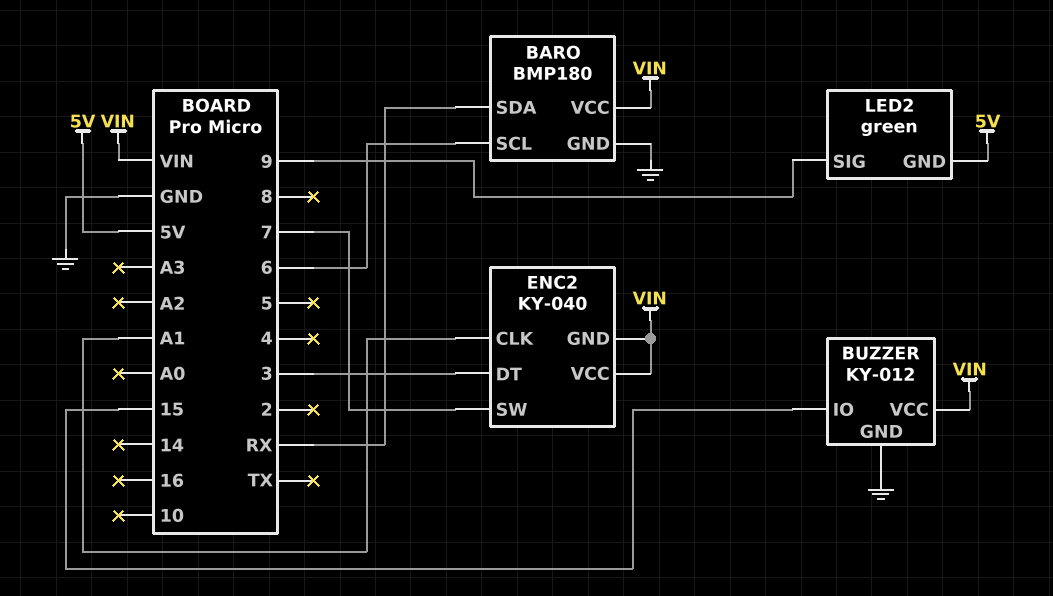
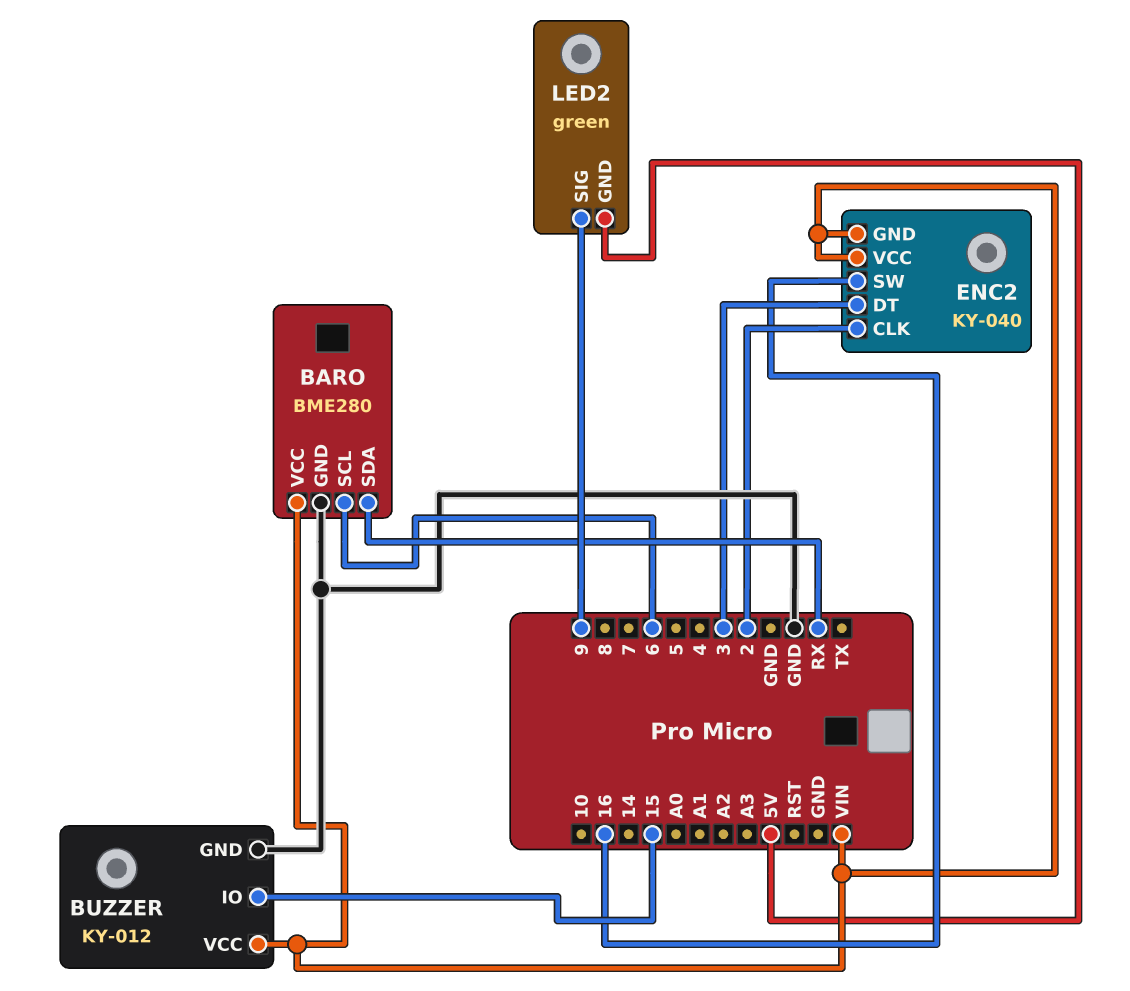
BARO: BMP180 -> BME280
ENC2 pin CLK: A1 -> 2
ENC2 pin SW: 7 -> 16

